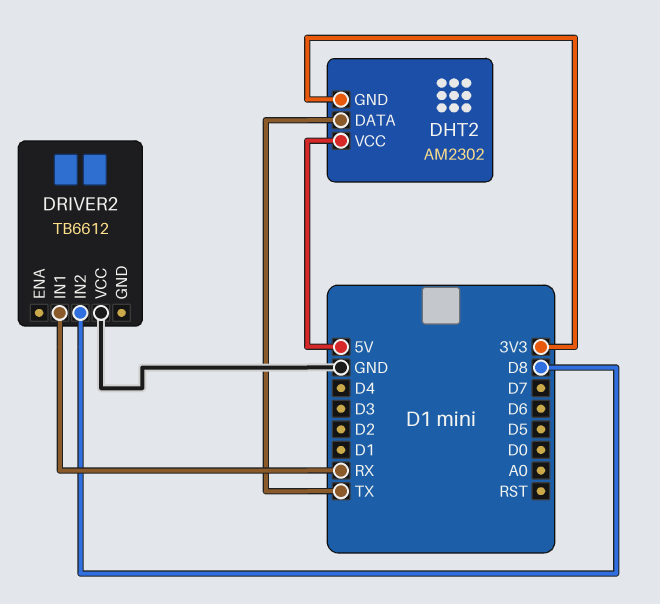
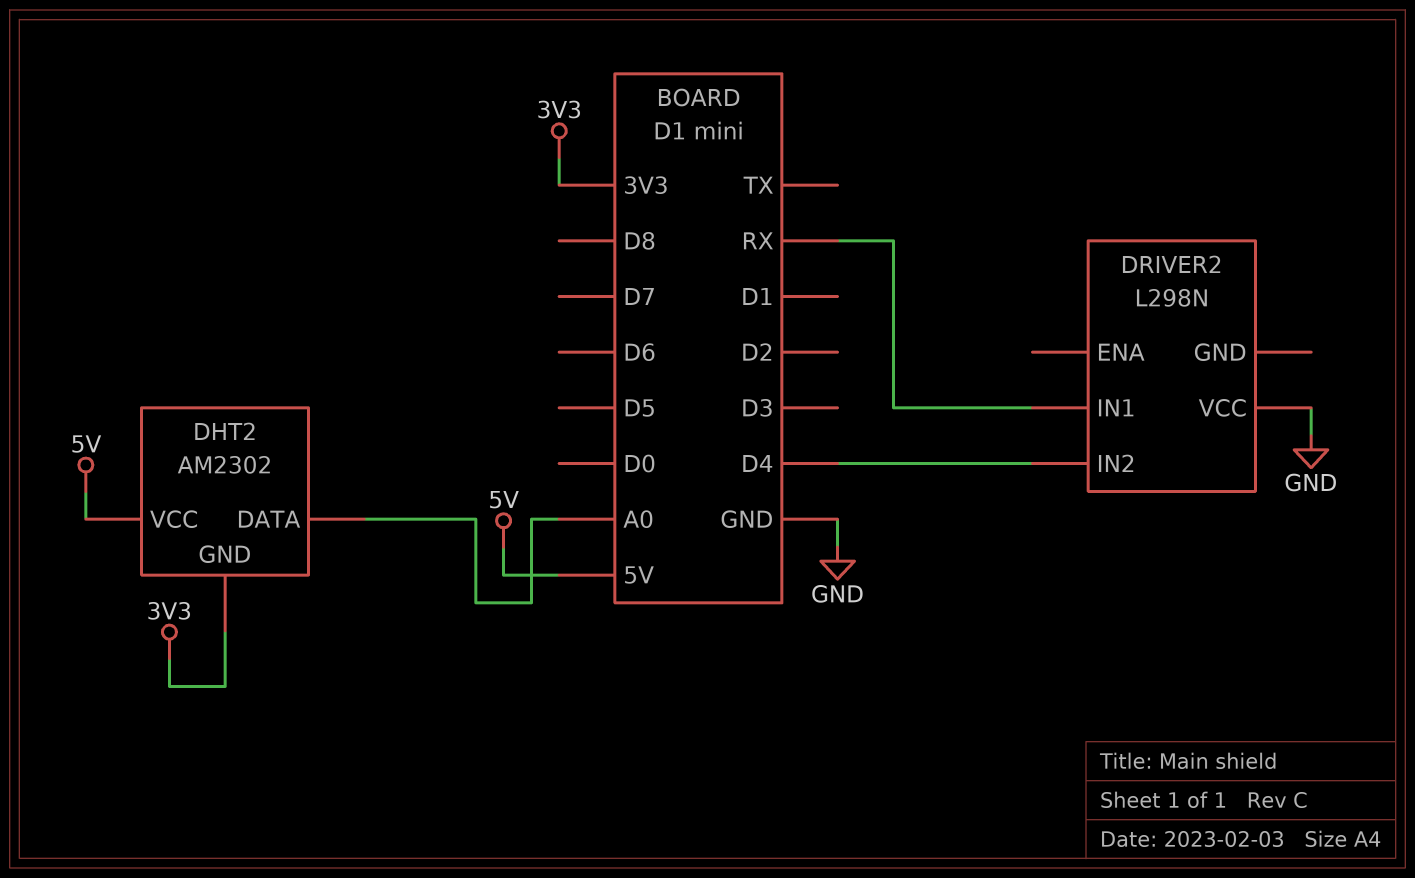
DHT2 pin DATA: TX -> A0
DRIVER2: TB6612 -> L298N
DRIVER2 pin IN2: D8 -> D4

